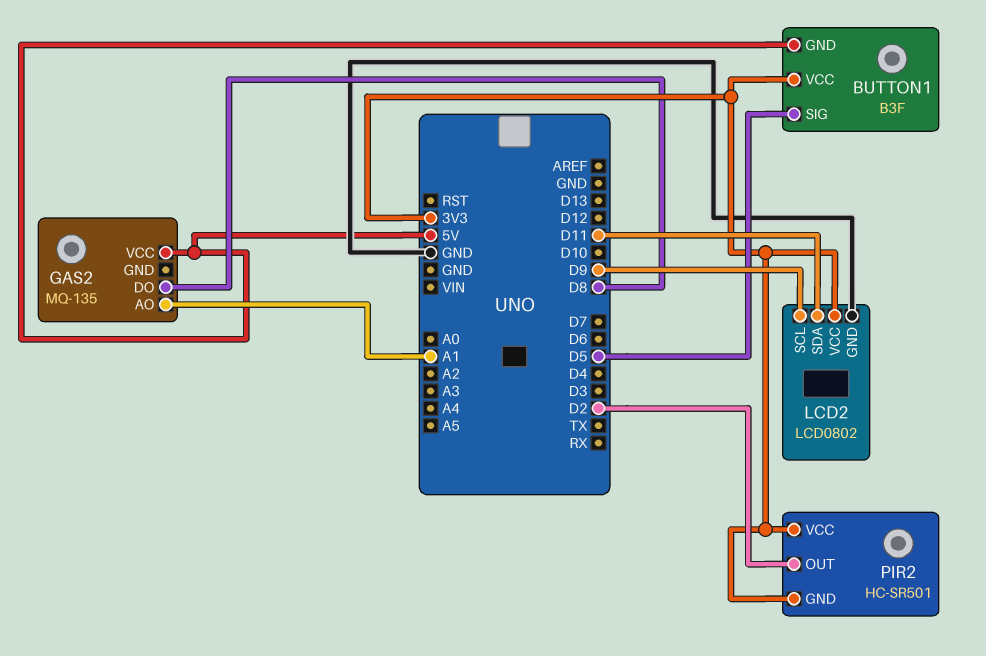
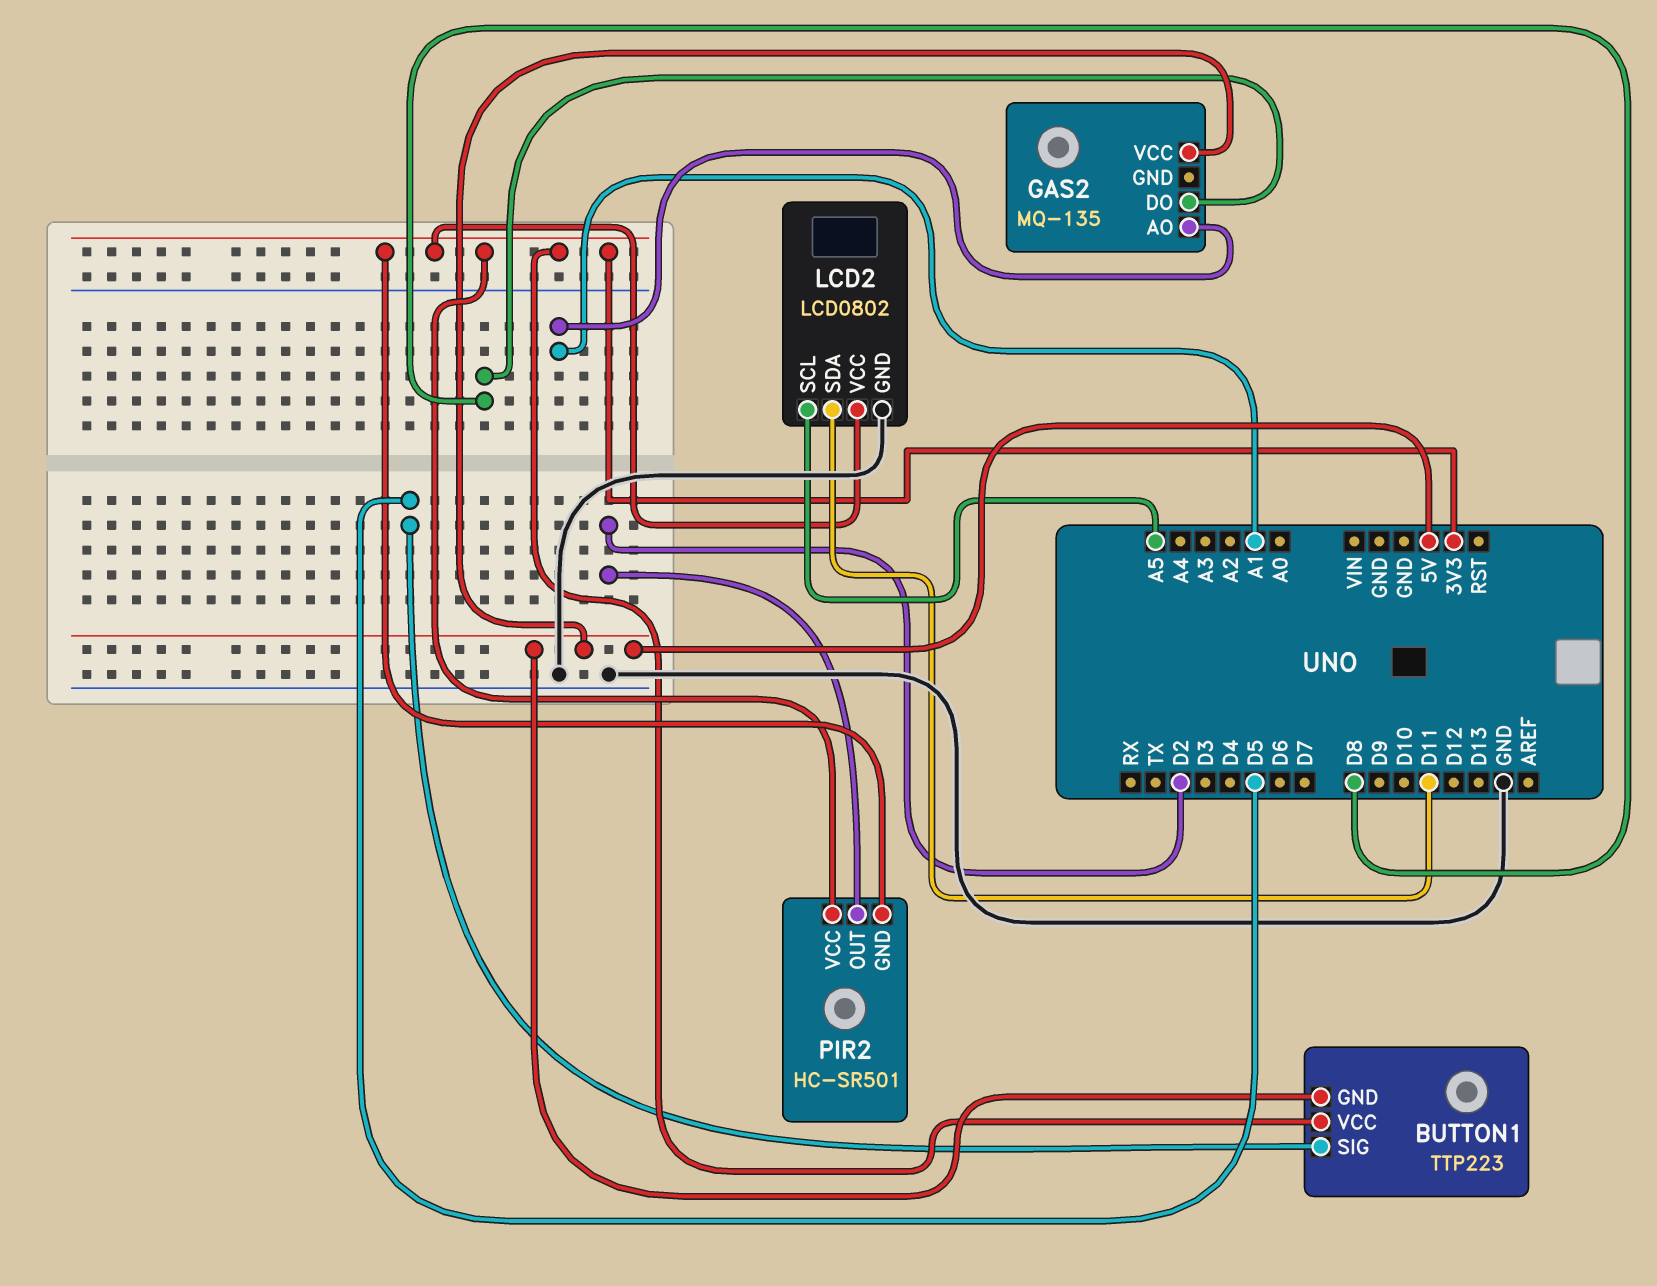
BUTTON1: B3F -> TTP223
LCD2 pin SCL: D9 -> A5

